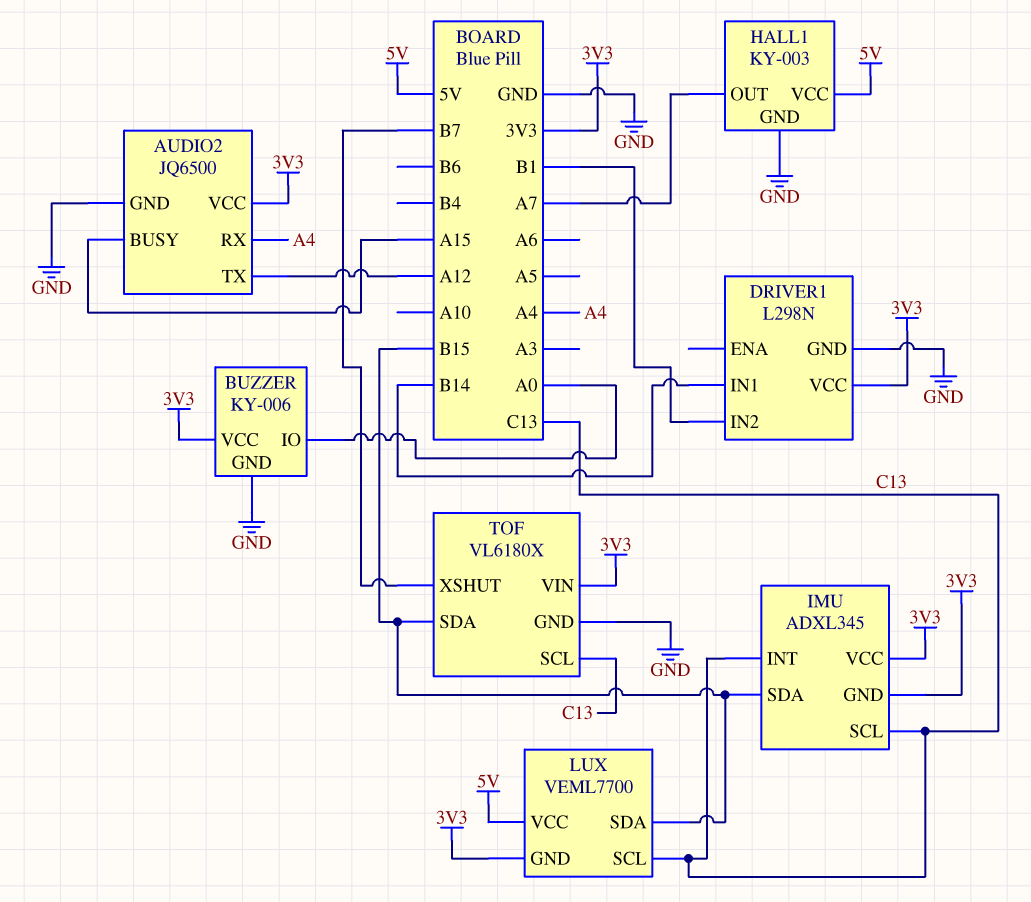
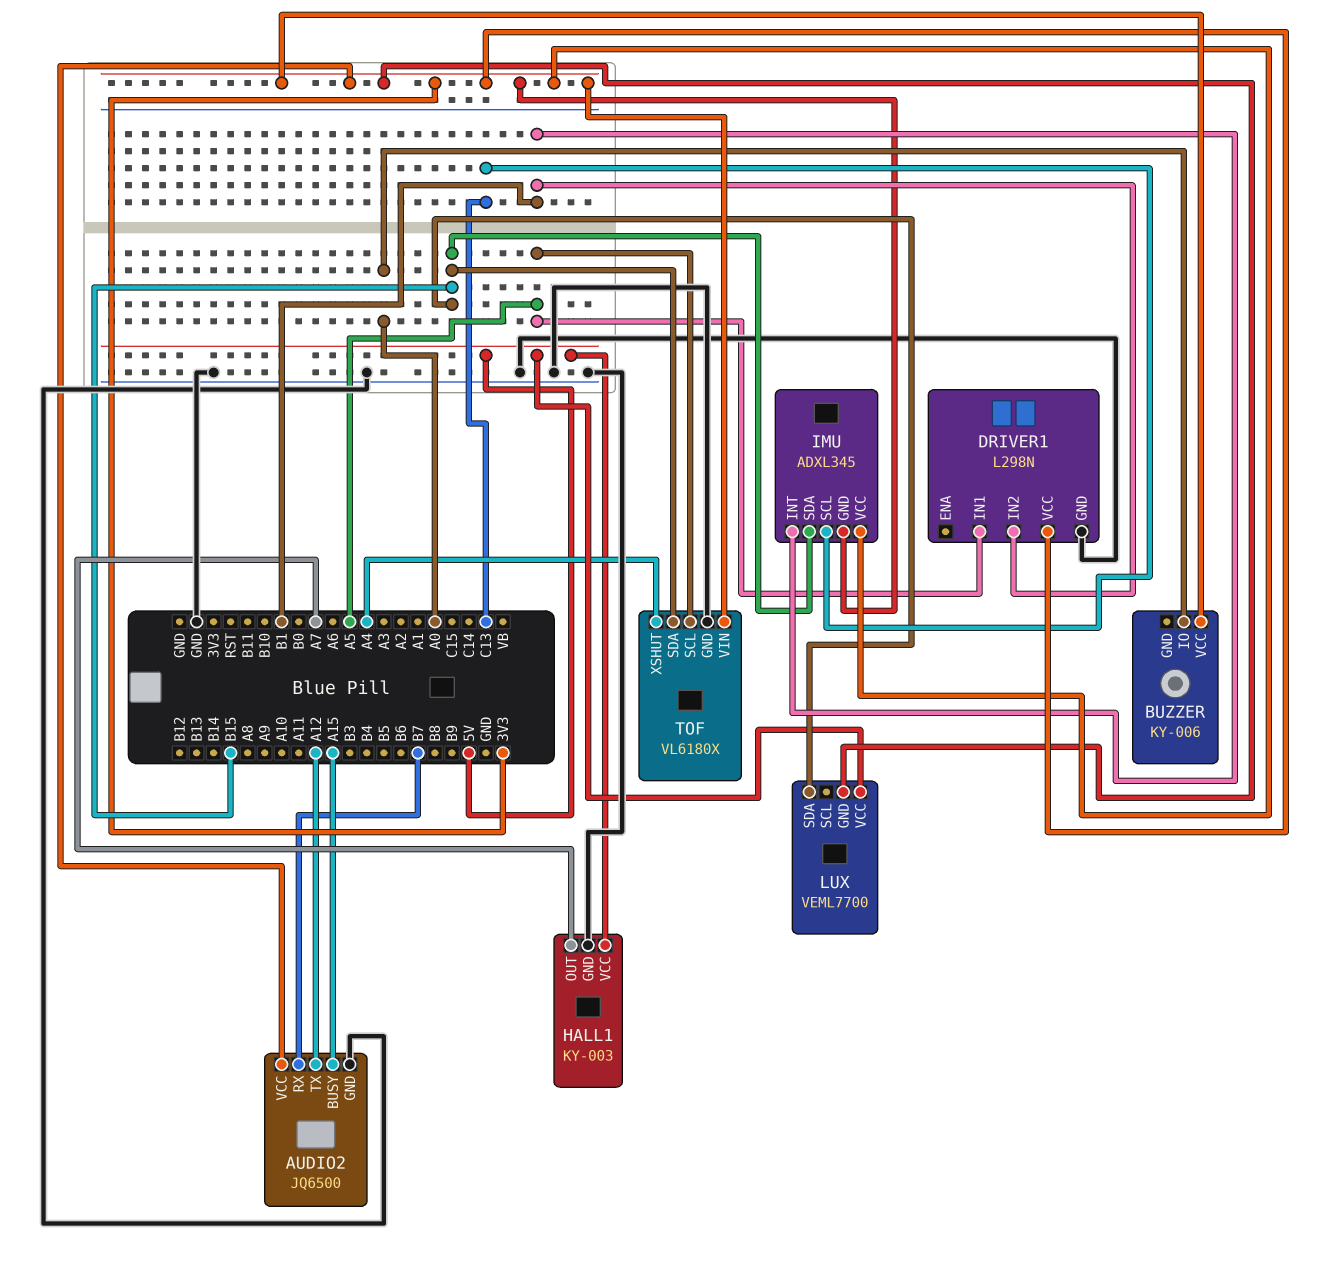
AUDIO2 pin RX: A4 -> B7
BUZZER pin GND: GND -> none
DRIVER1 pin IN1: B14 -> A5
IMU pin INT: C13 -> B1
LUX pin SCL: C13 -> none
TOF pin SCL: C13 -> A5
TOF pin XSHUT: B7 -> A4

